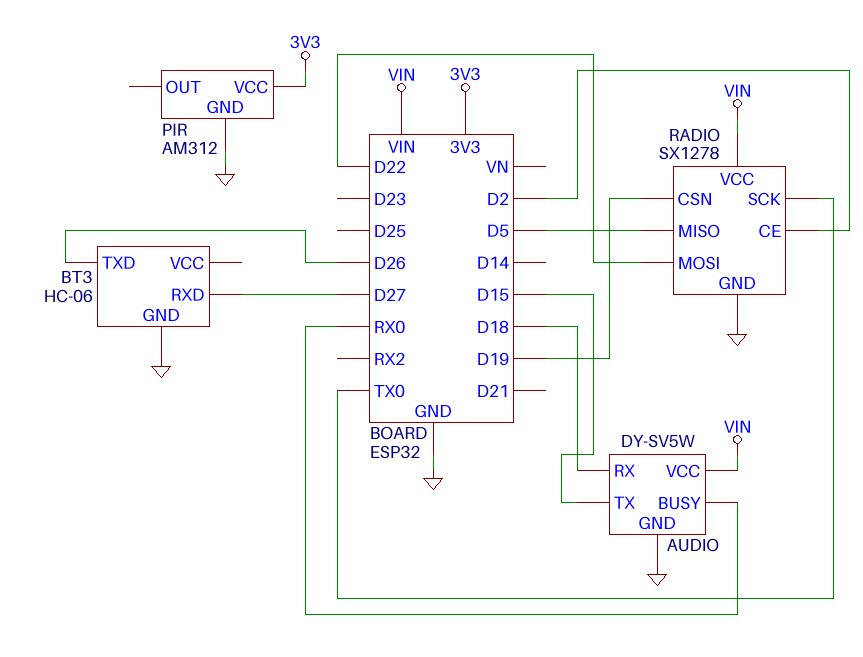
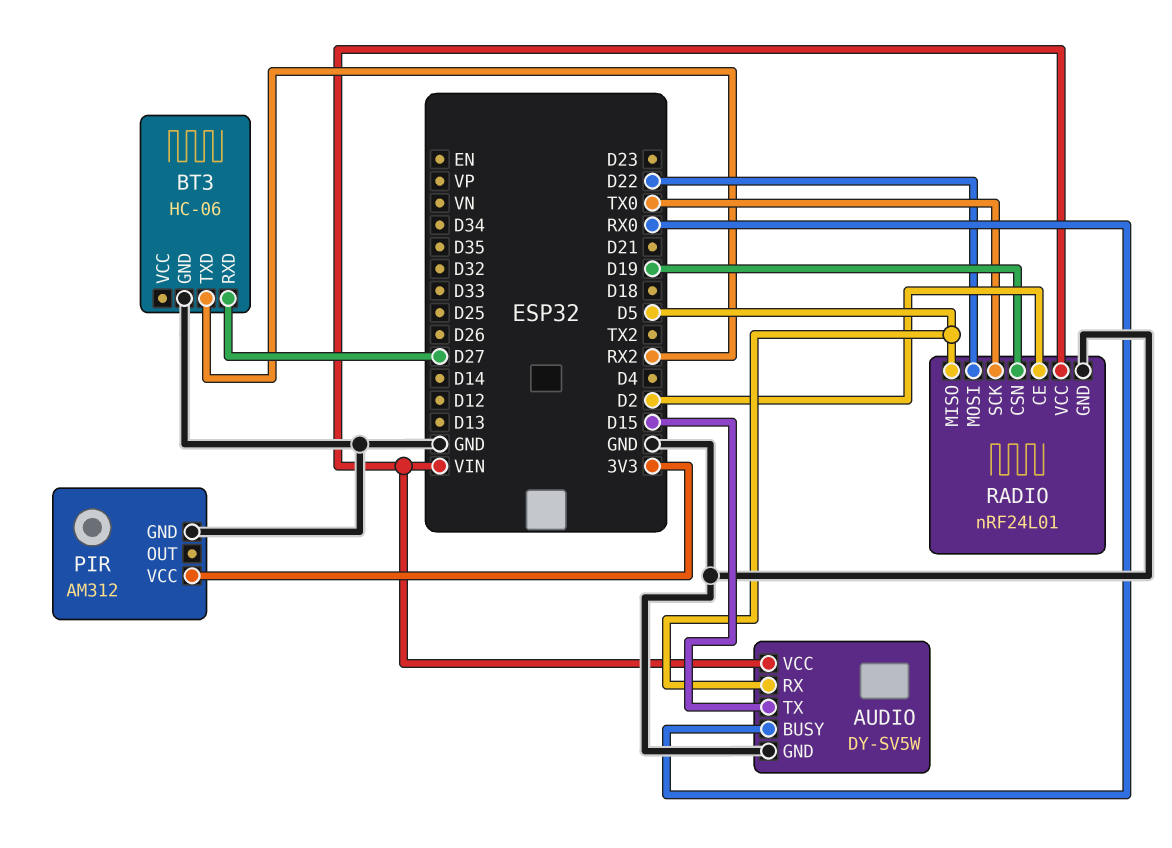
AUDIO pin RX: D18 -> D5
BT3 pin TXD: D26 -> RX2
RADIO: SX1278 -> nRF24L01

